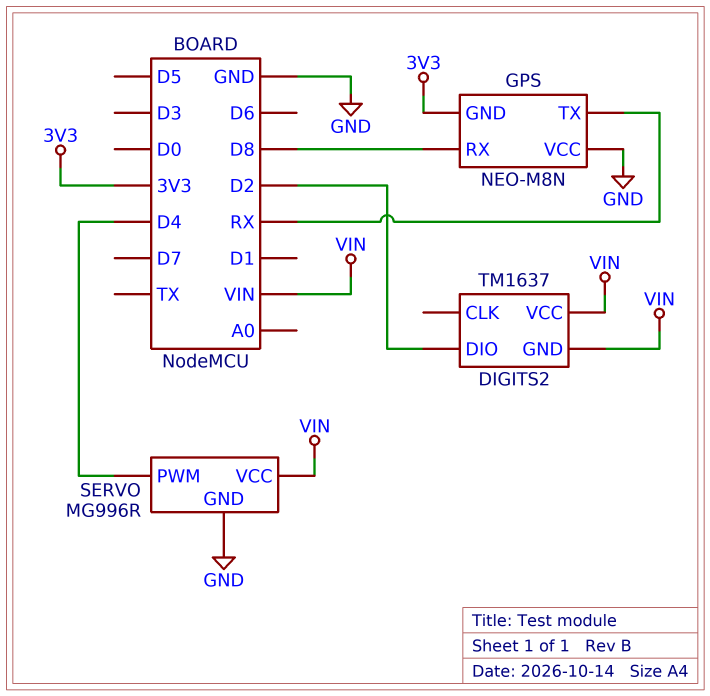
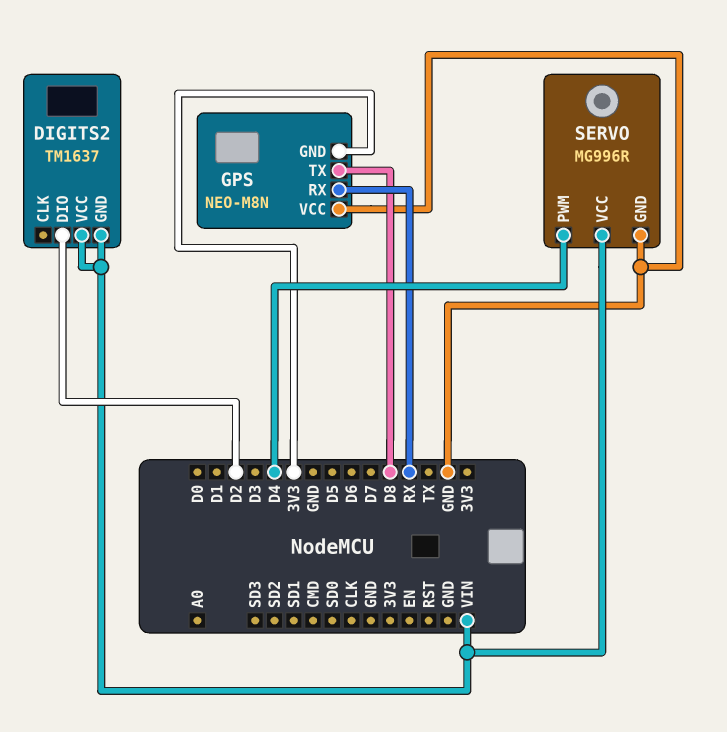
GPS pin RX: D8 -> RX
GPS pin TX: RX -> D8

